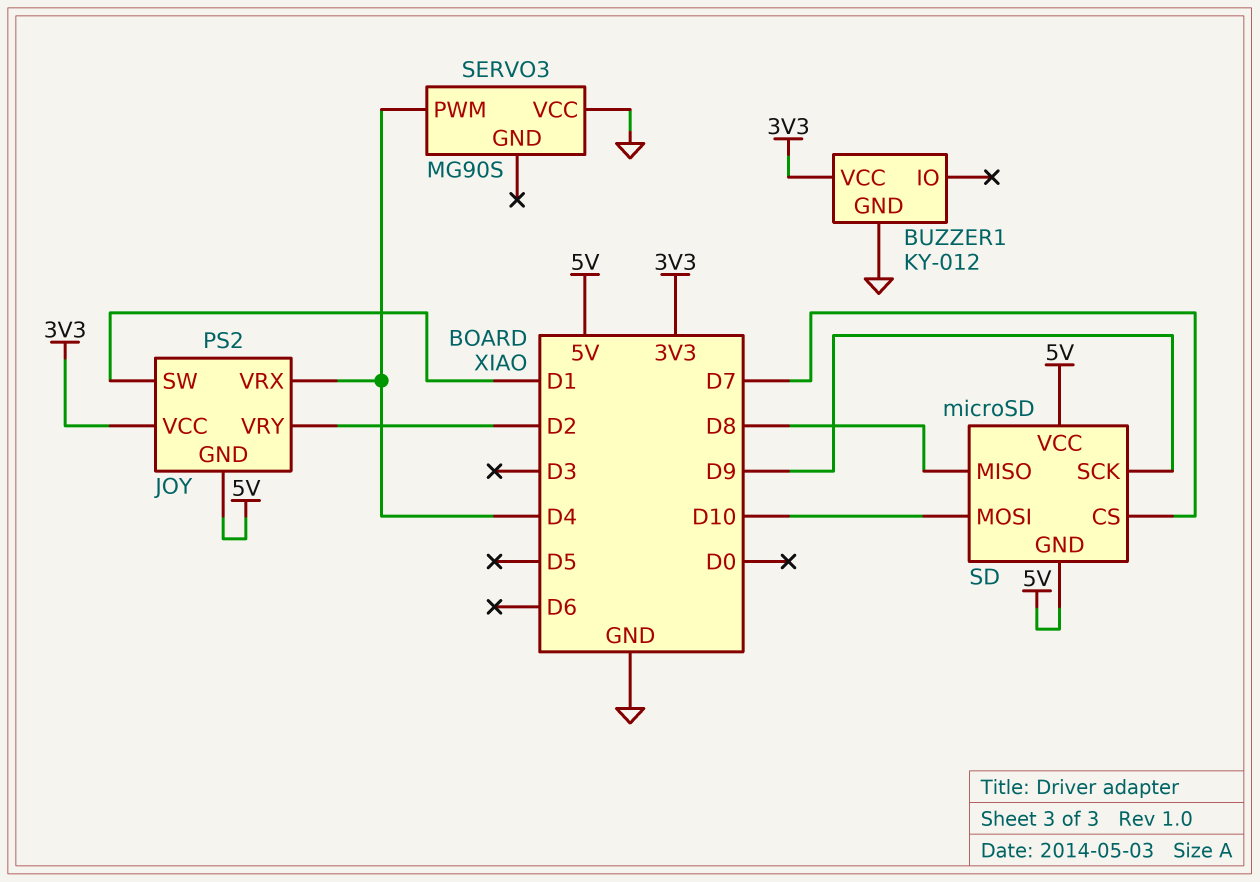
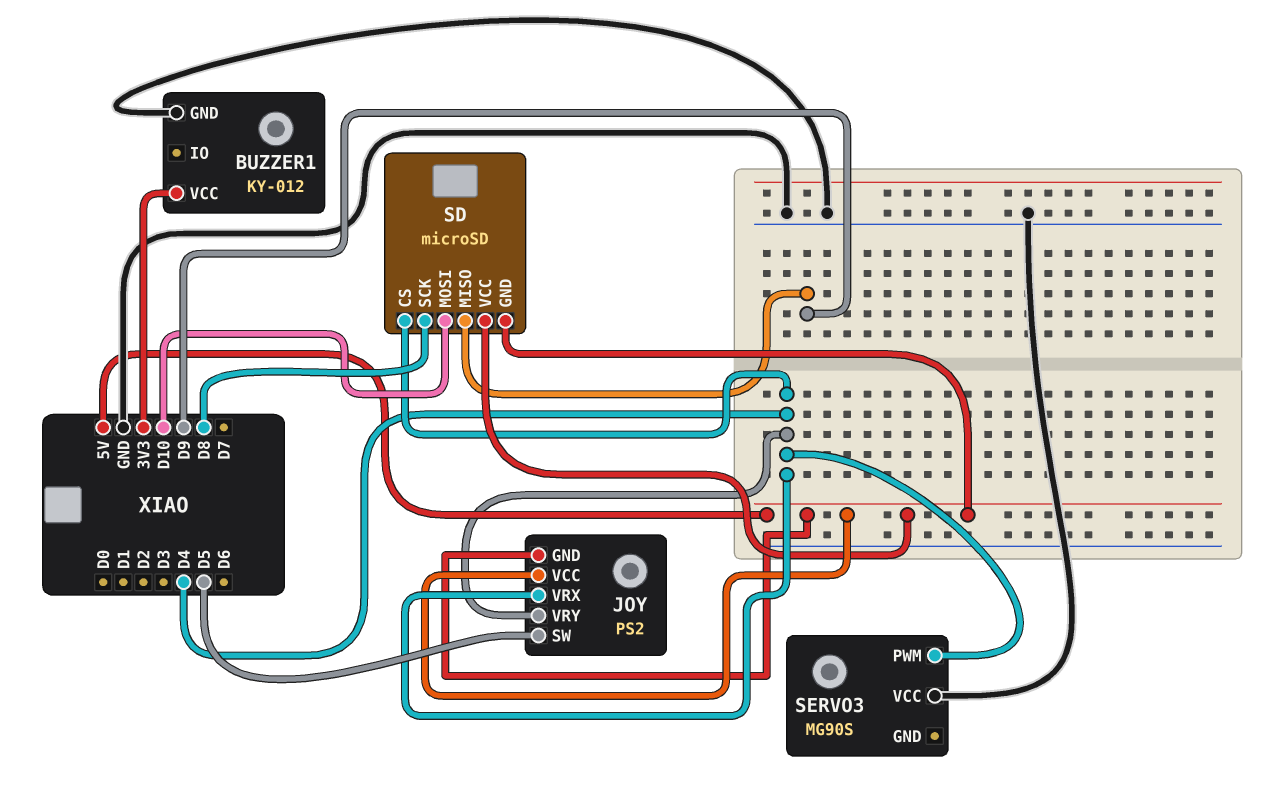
JOY pin SW: D1 -> D5
JOY pin VCC: 3V3 -> 5V
JOY pin VRY: D2 -> D4
SD pin CS: D7 -> D4
SD pin MISO: D8 -> D9
SD pin SCK: D9 -> D8

